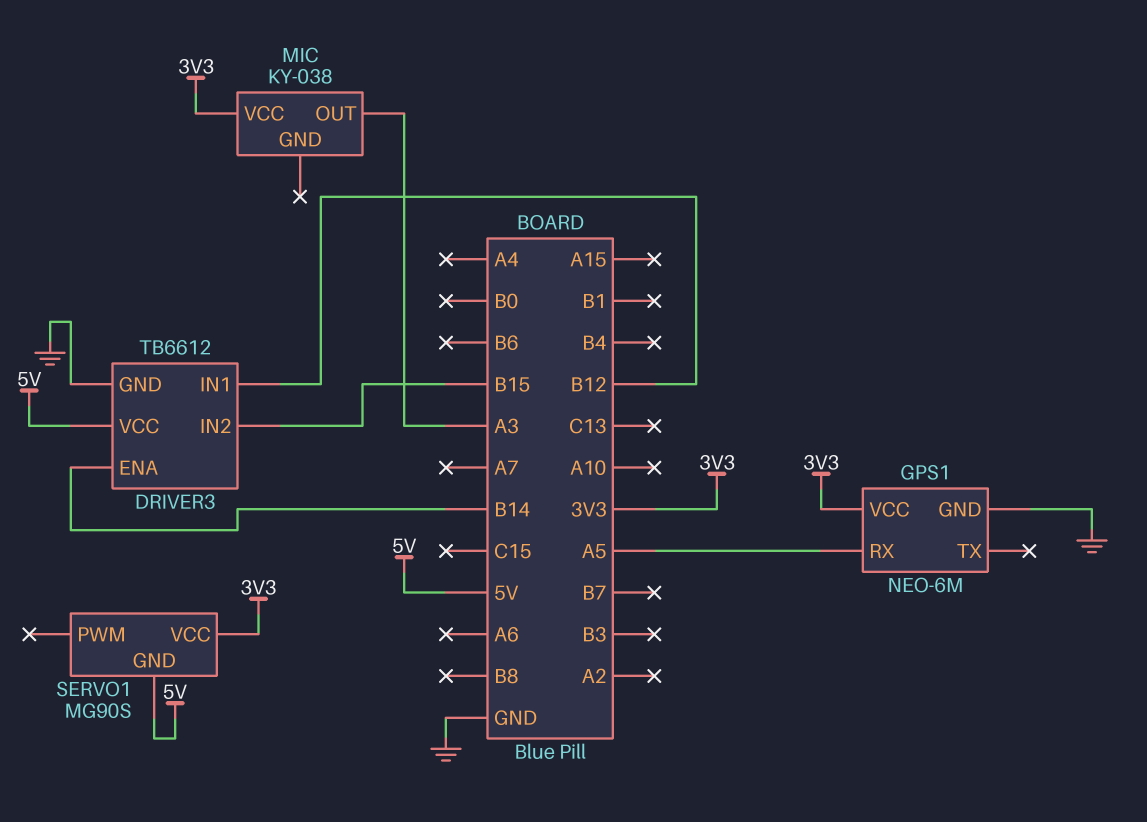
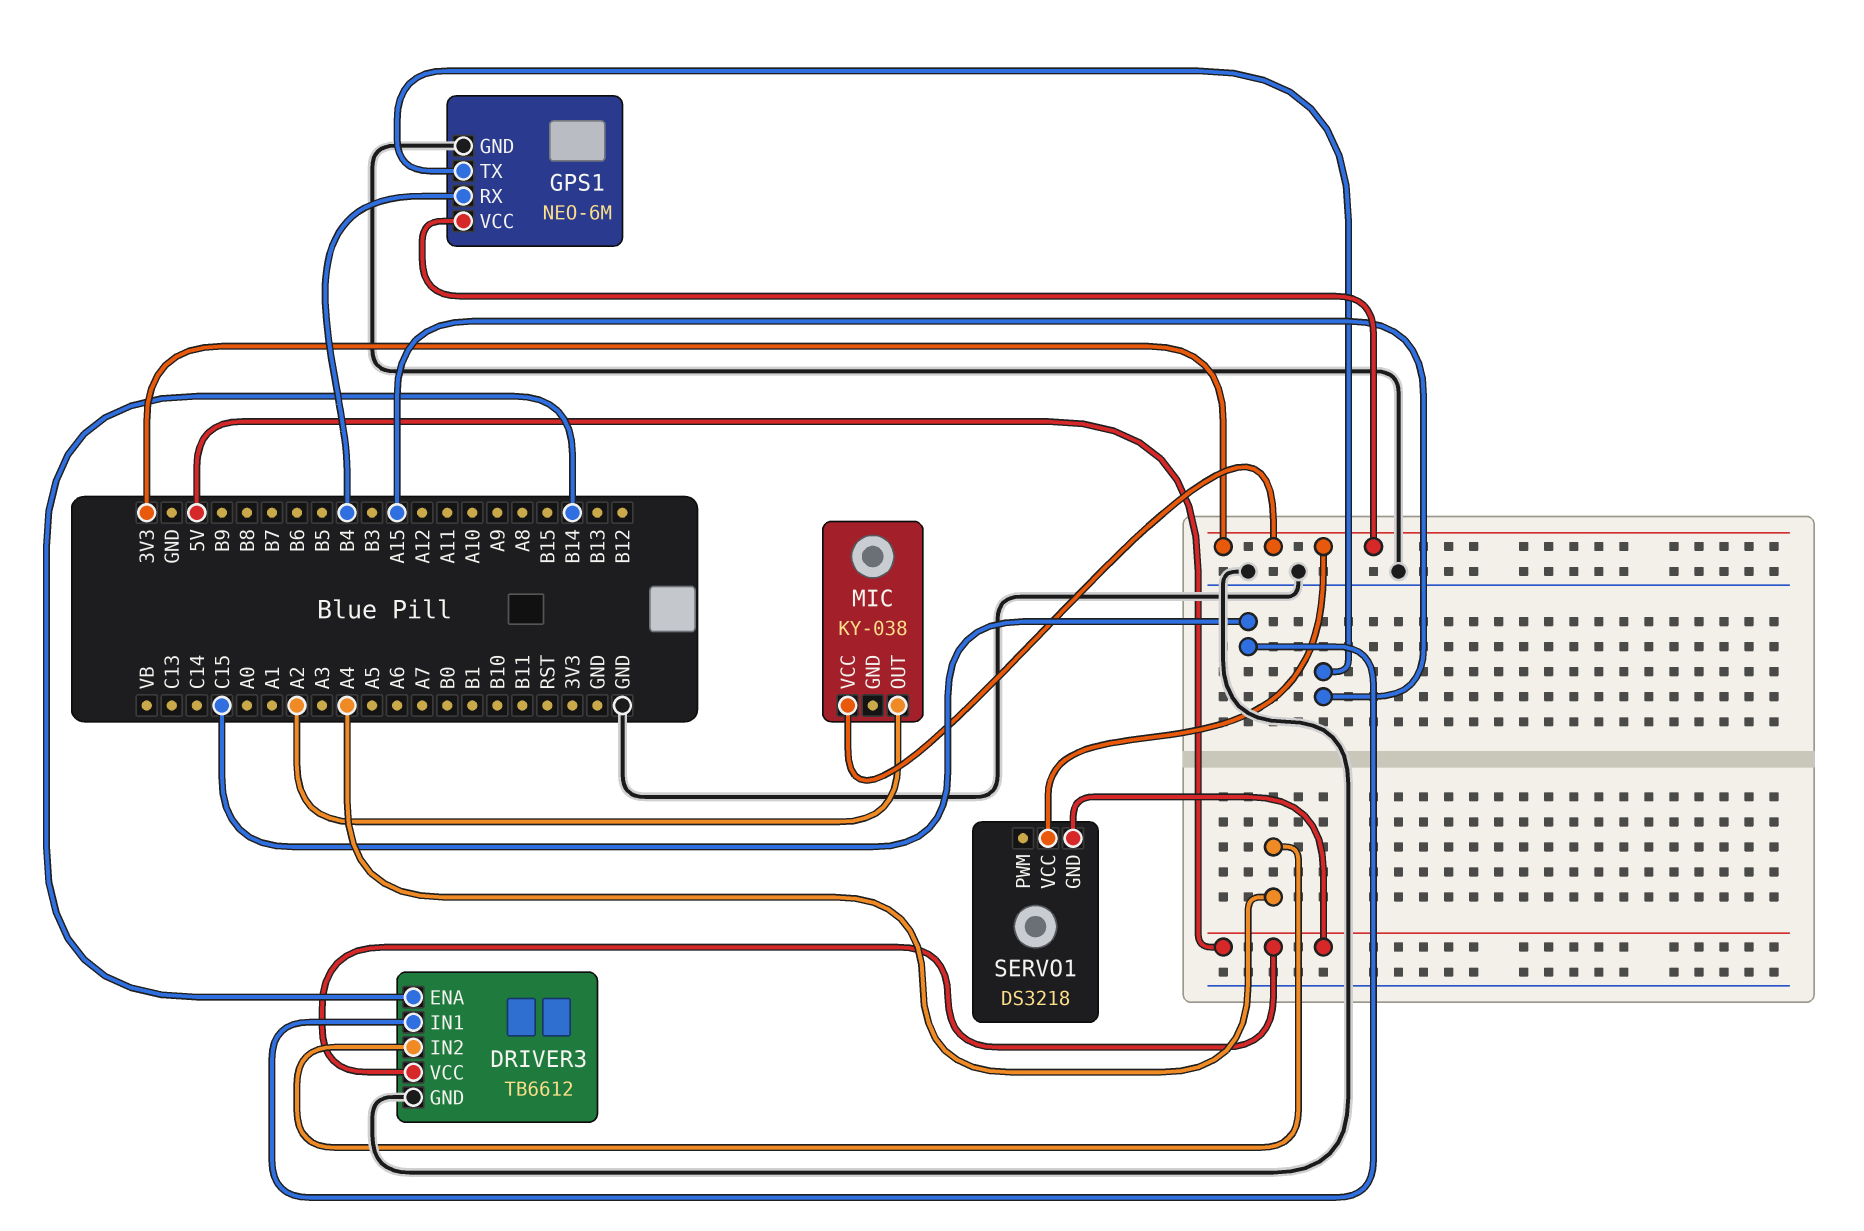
DRIVER3 pin IN1: B12 -> C15
DRIVER3 pin IN2: B15 -> A4
GPS1 pin RX: A5 -> B4
GPS1 pin TX: none -> A15
MIC pin OUT: A3 -> A2
SERVO1: MG90S -> DS3218

